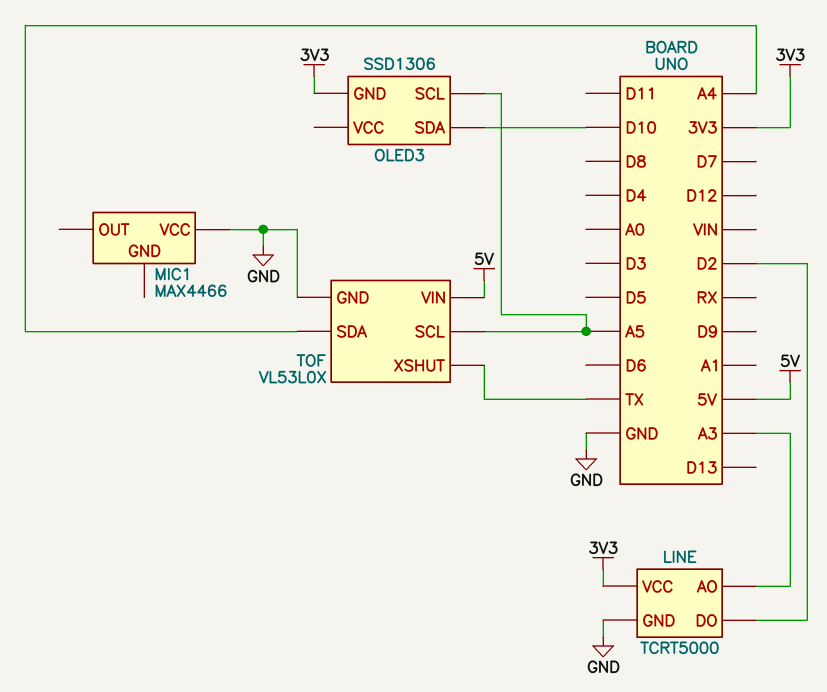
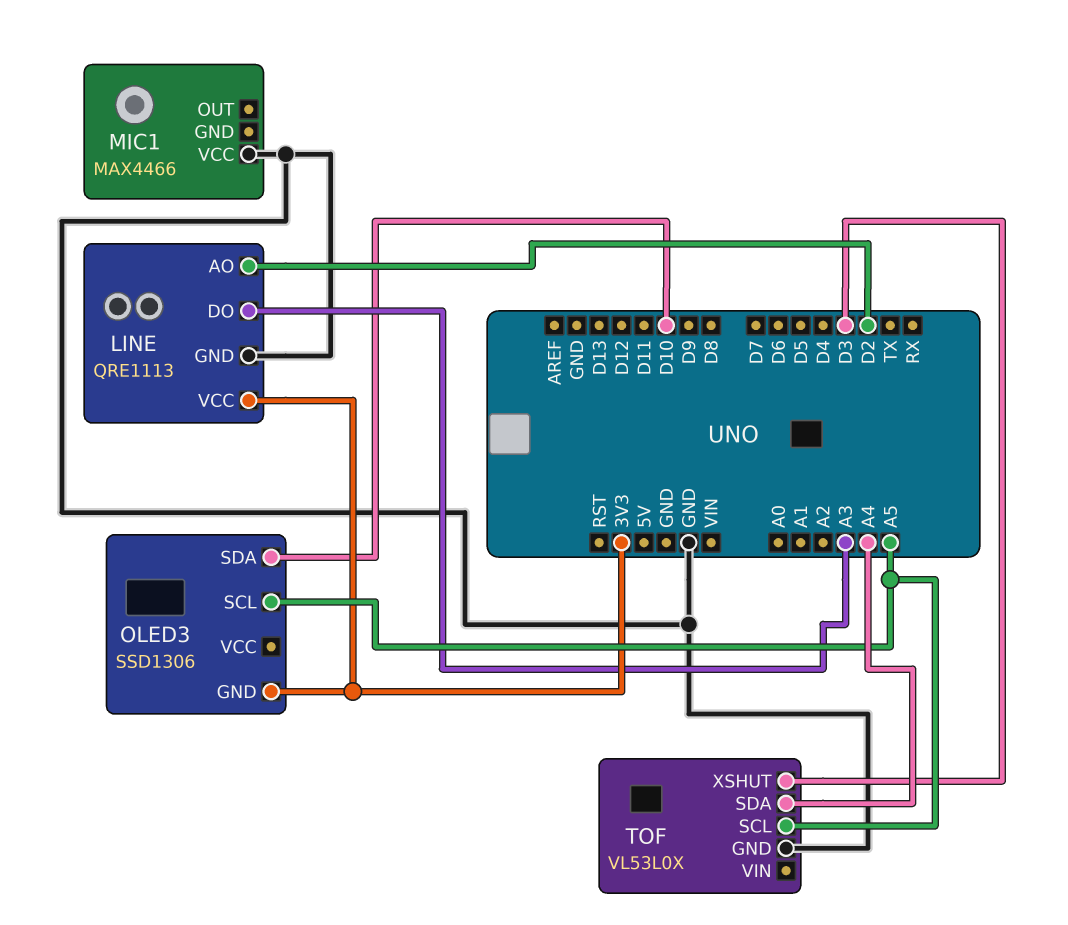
LINE: TCRT5000 -> QRE1113
LINE pin AO: A3 -> D2
LINE pin DO: D2 -> A3
TOF pin VIN: 5V -> none
TOF pin XSHUT: TX -> D3

